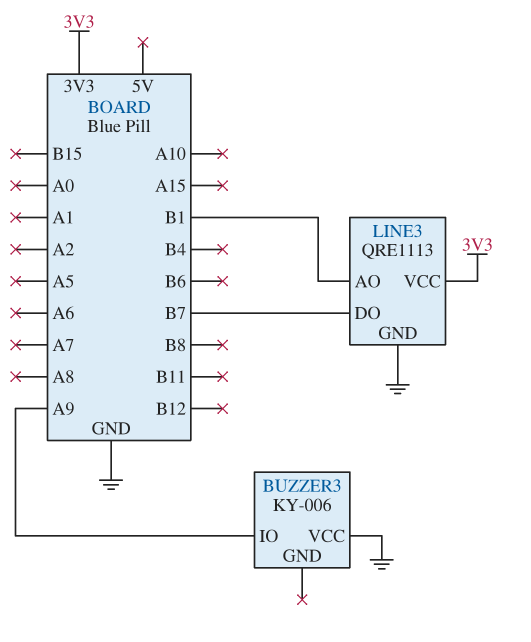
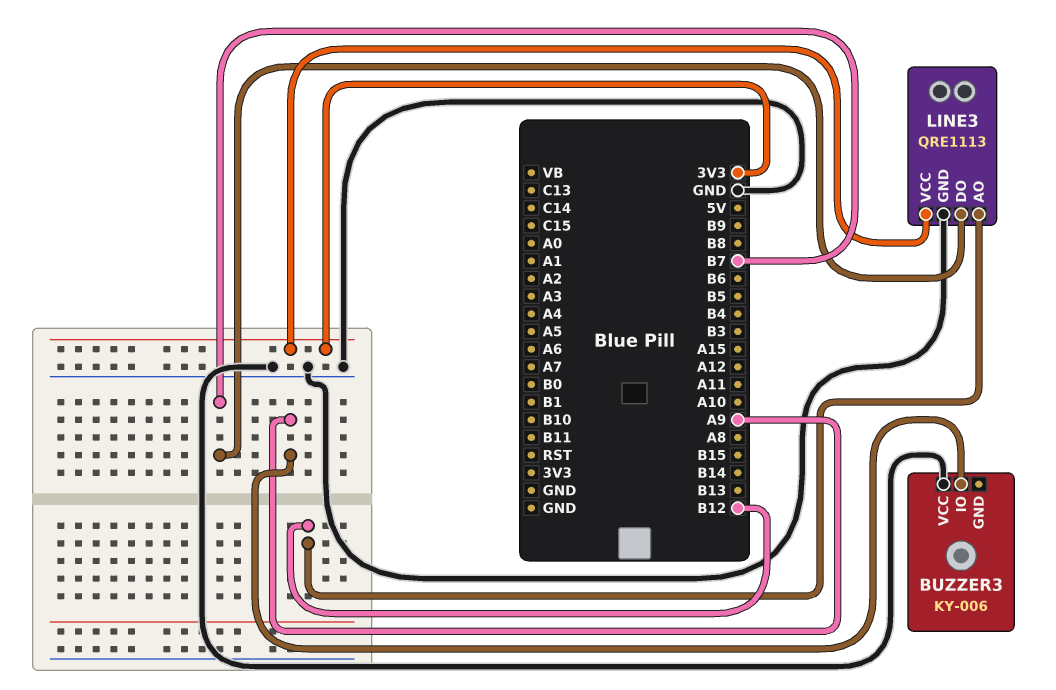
LINE3 pin AO: B1 -> B12

